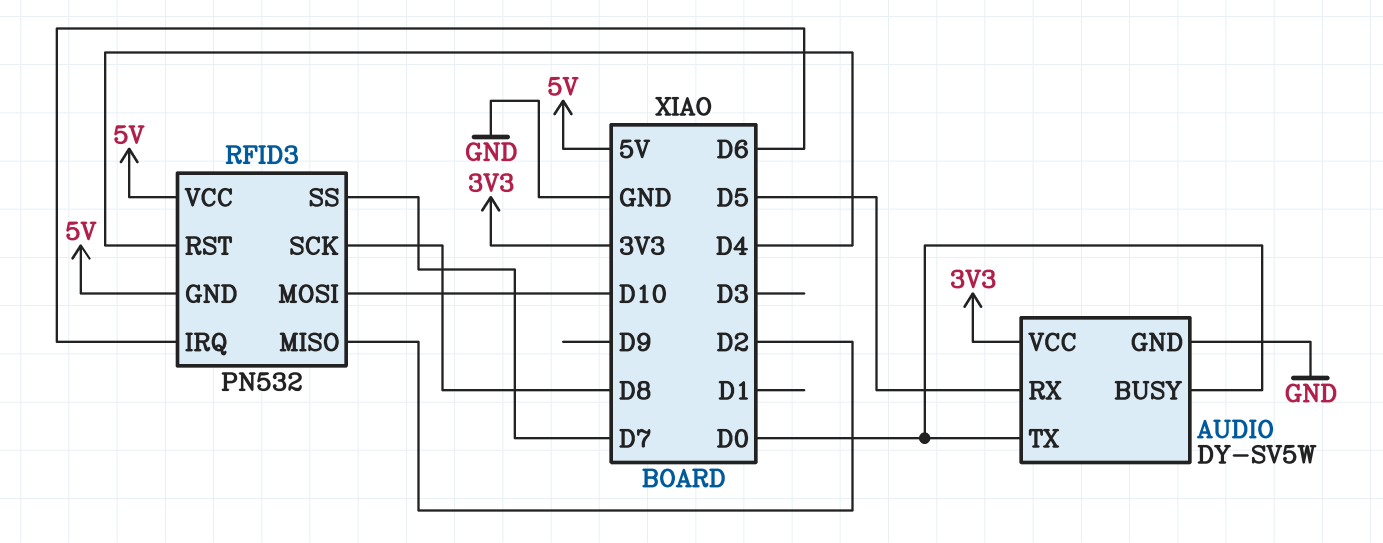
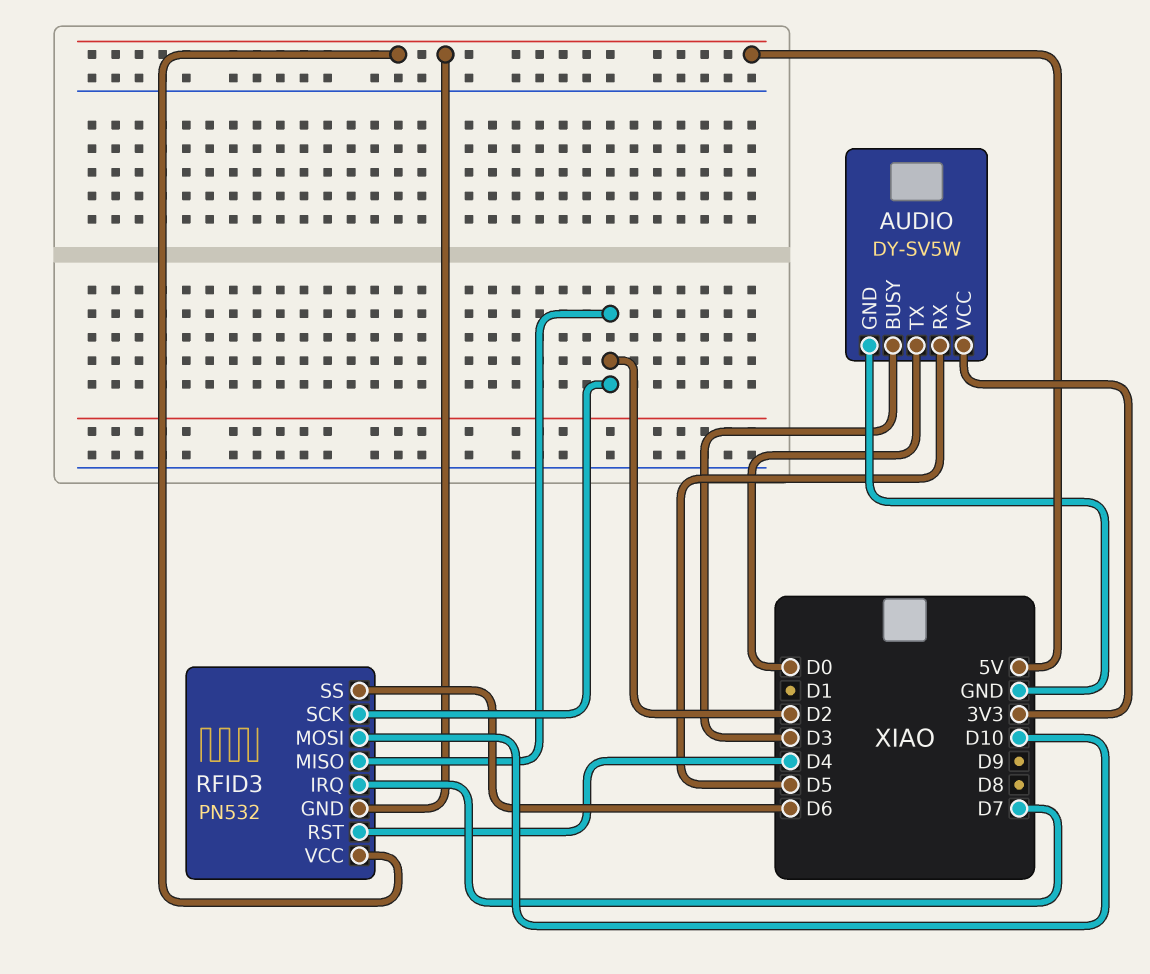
AUDIO pin BUSY: D0 -> D3
RFID3 pin IRQ: D6 -> D7
RFID3 pin SCK: D8 -> D2
RFID3 pin SS: D7 -> D6

